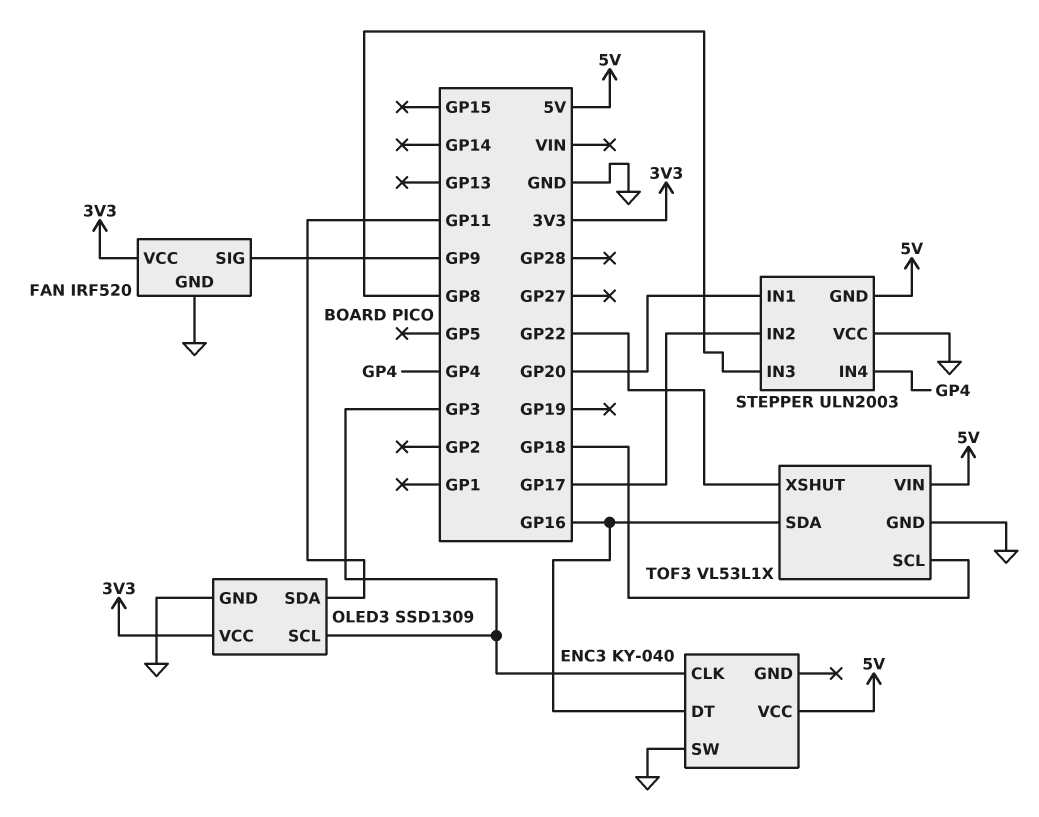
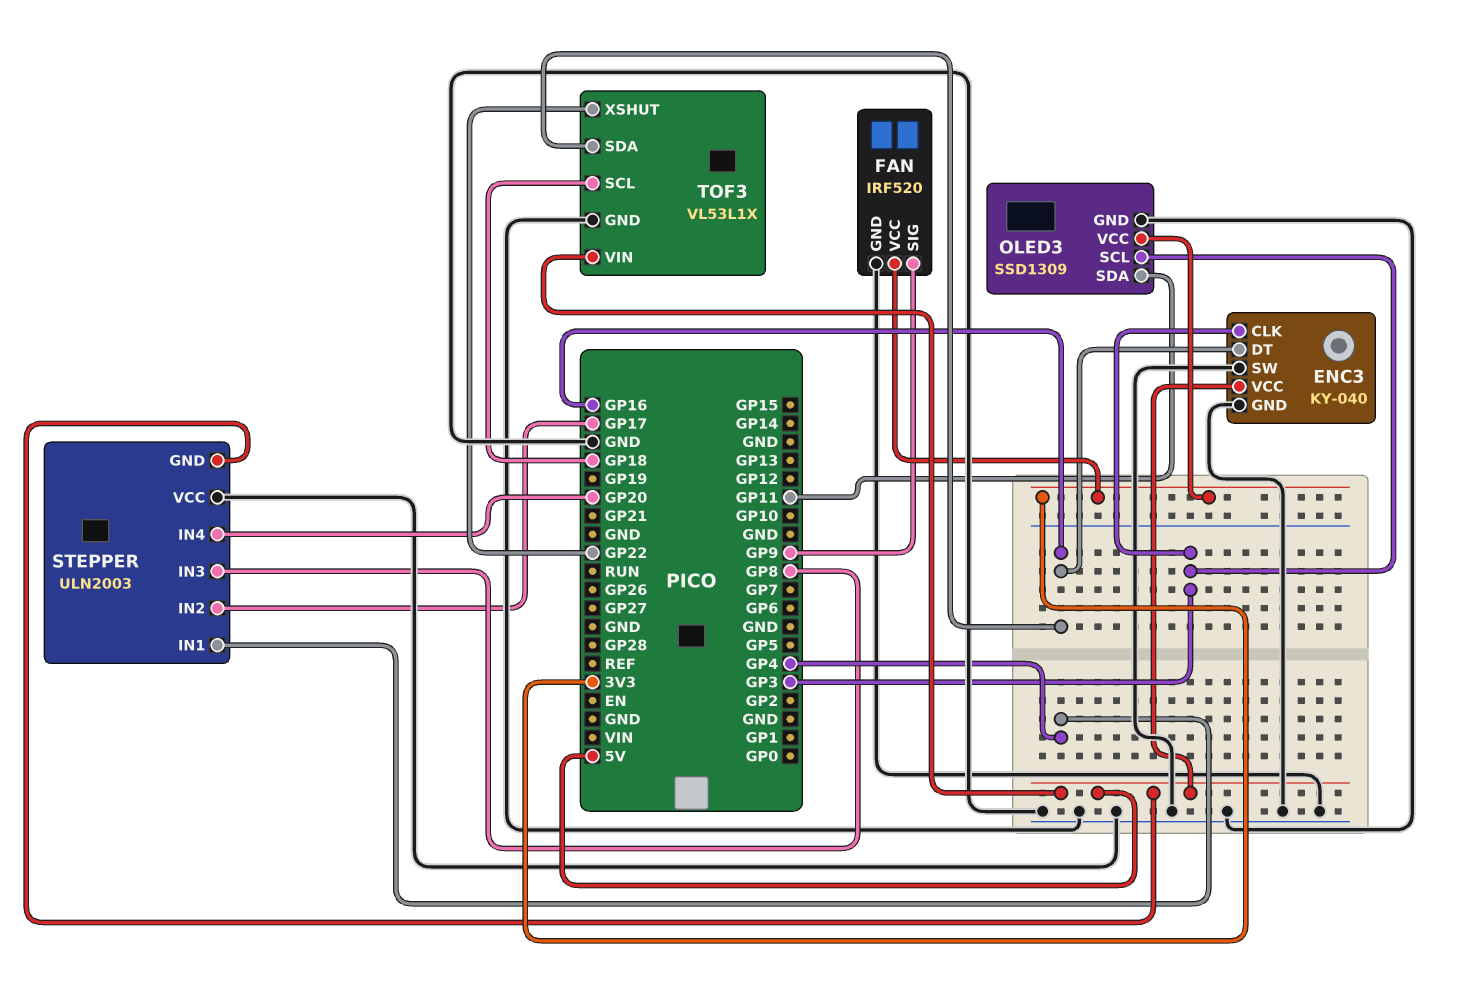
ENC3 pin GND: none -> GND
STEPPER pin IN1: GP20 -> GP4
STEPPER pin IN4: GP4 -> GP20

